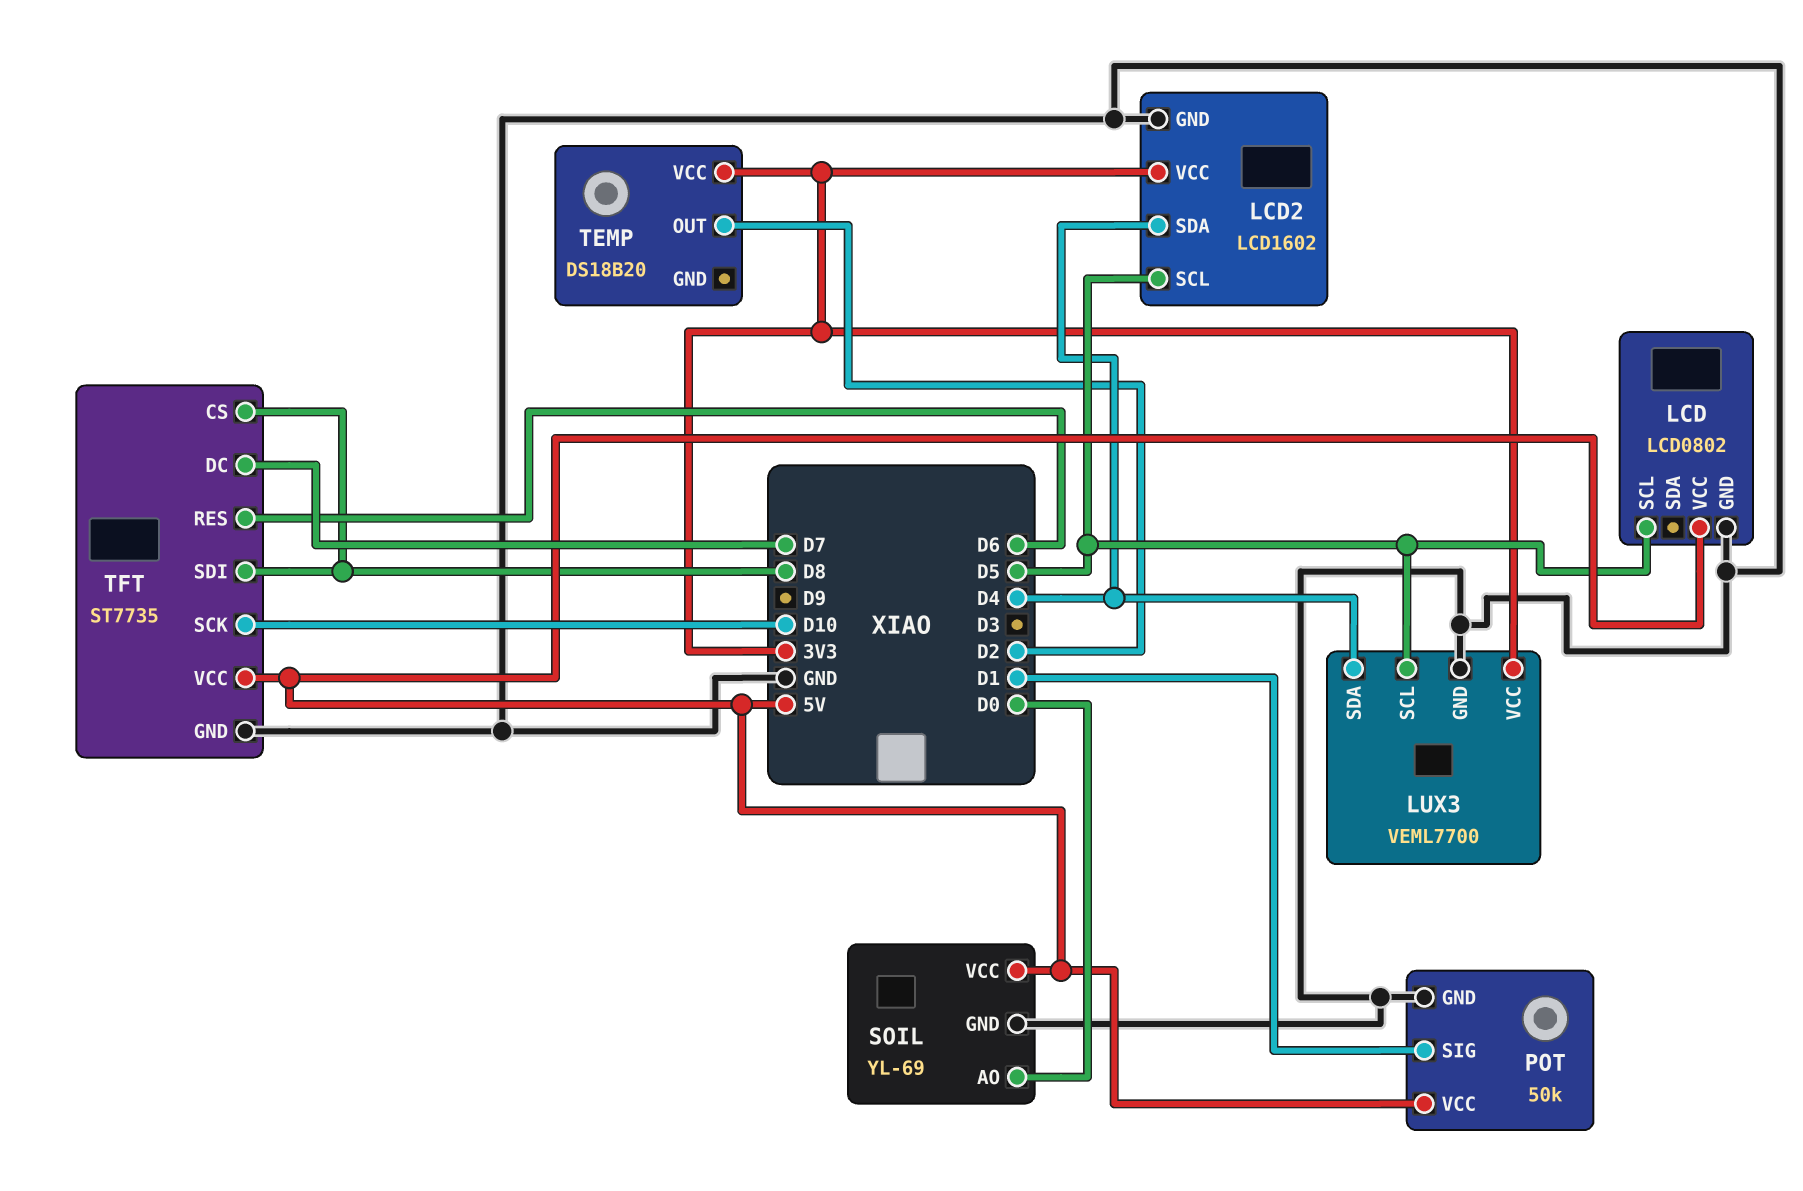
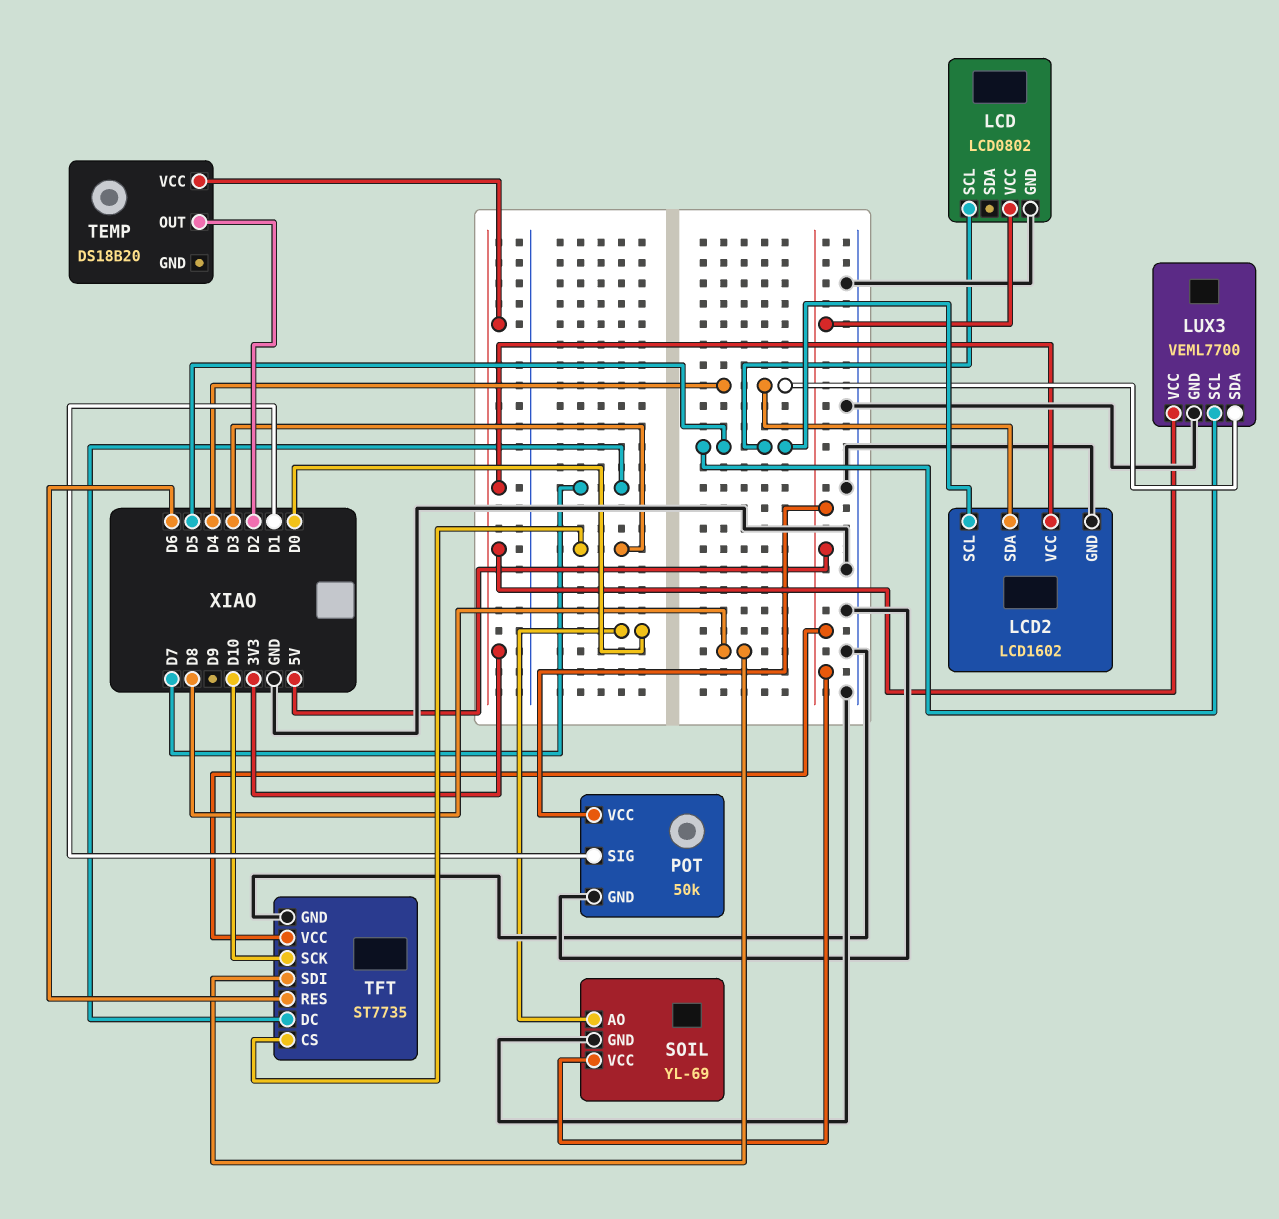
TFT pin CS: D8 -> D3

